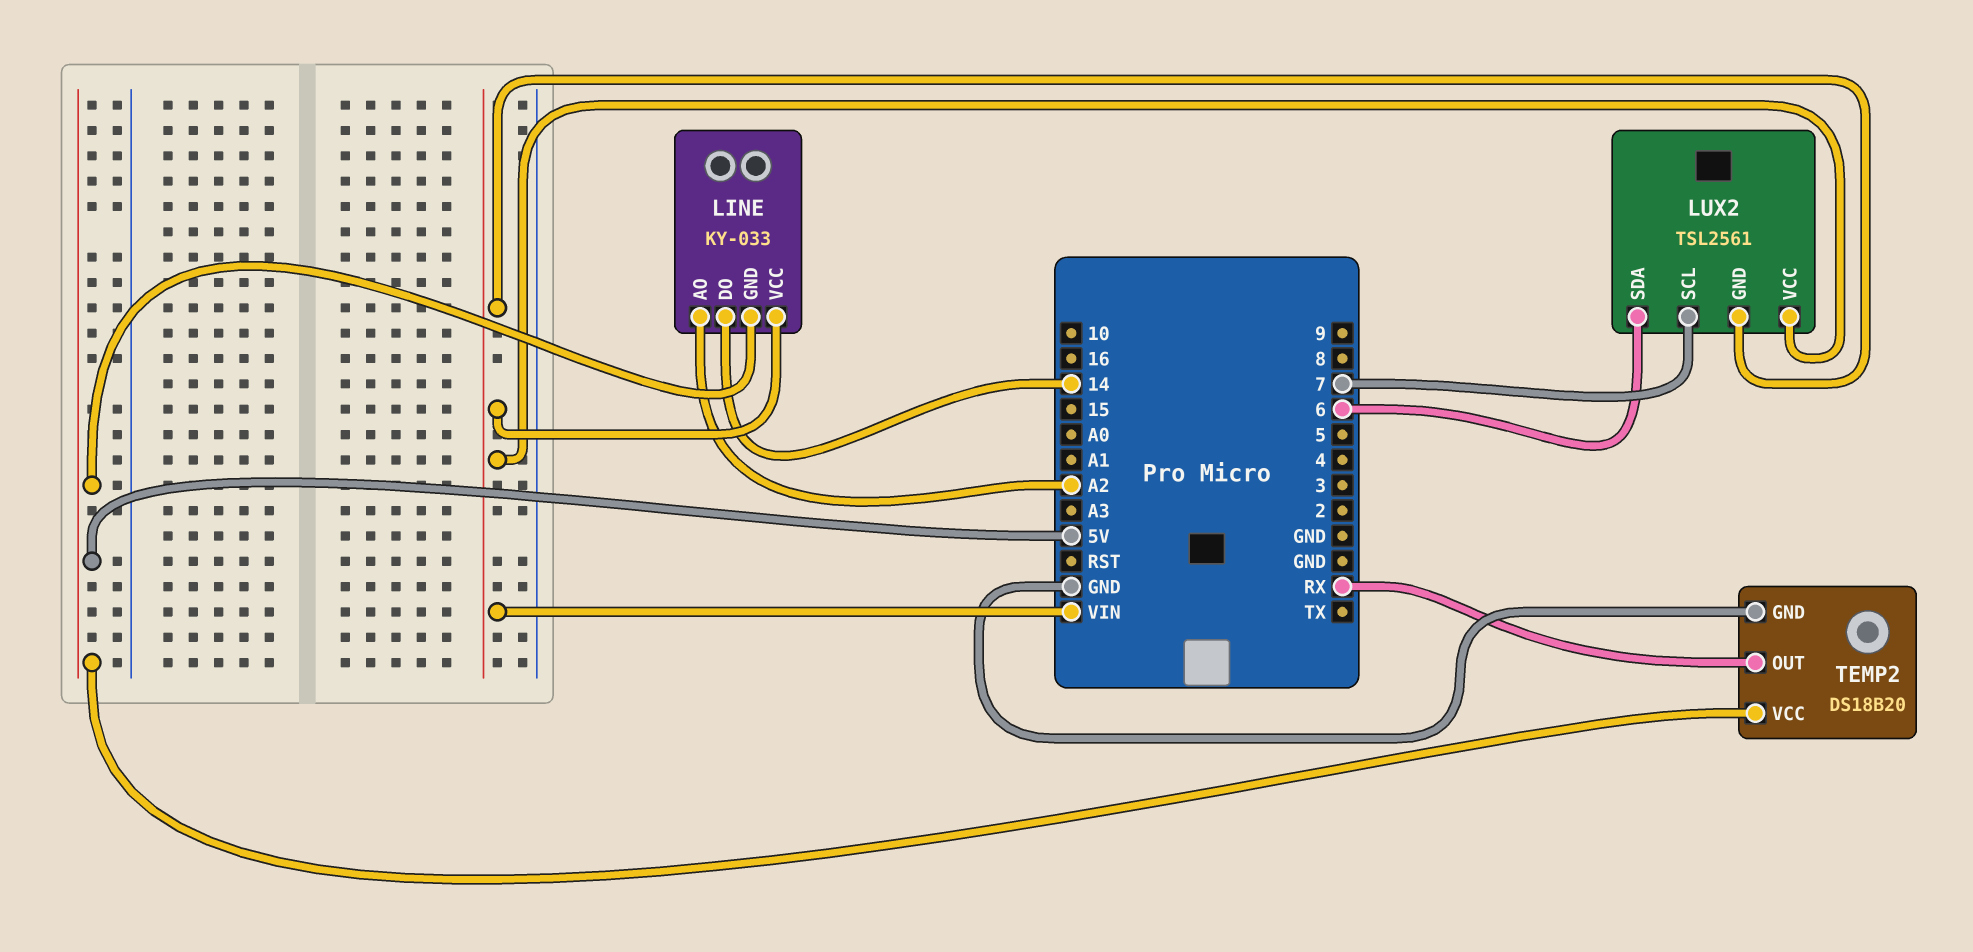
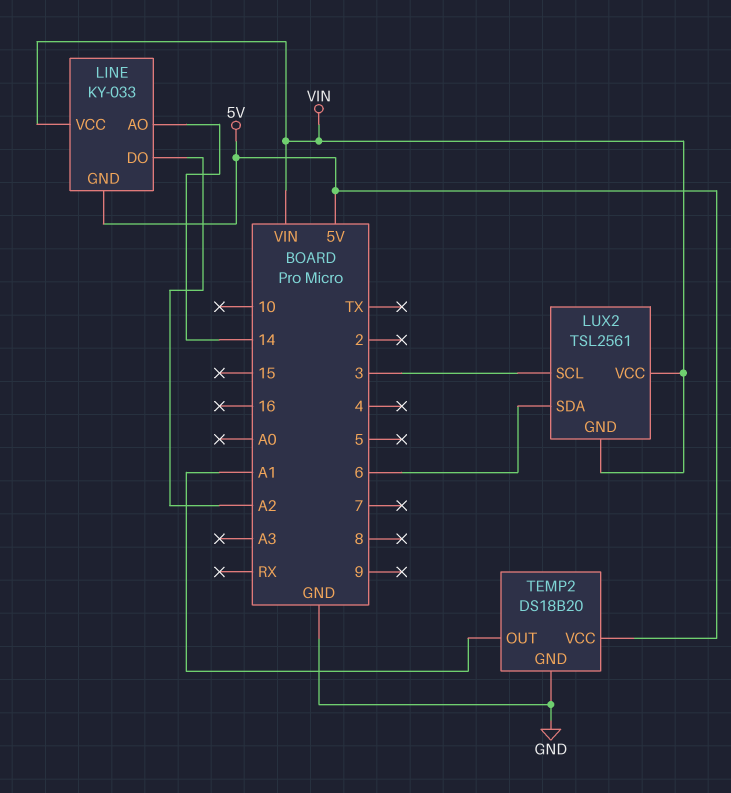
LINE pin AO: A2 -> 14
LINE pin DO: 14 -> A2
LUX2 pin SCL: 7 -> 3
TEMP2 pin OUT: RX -> A1

